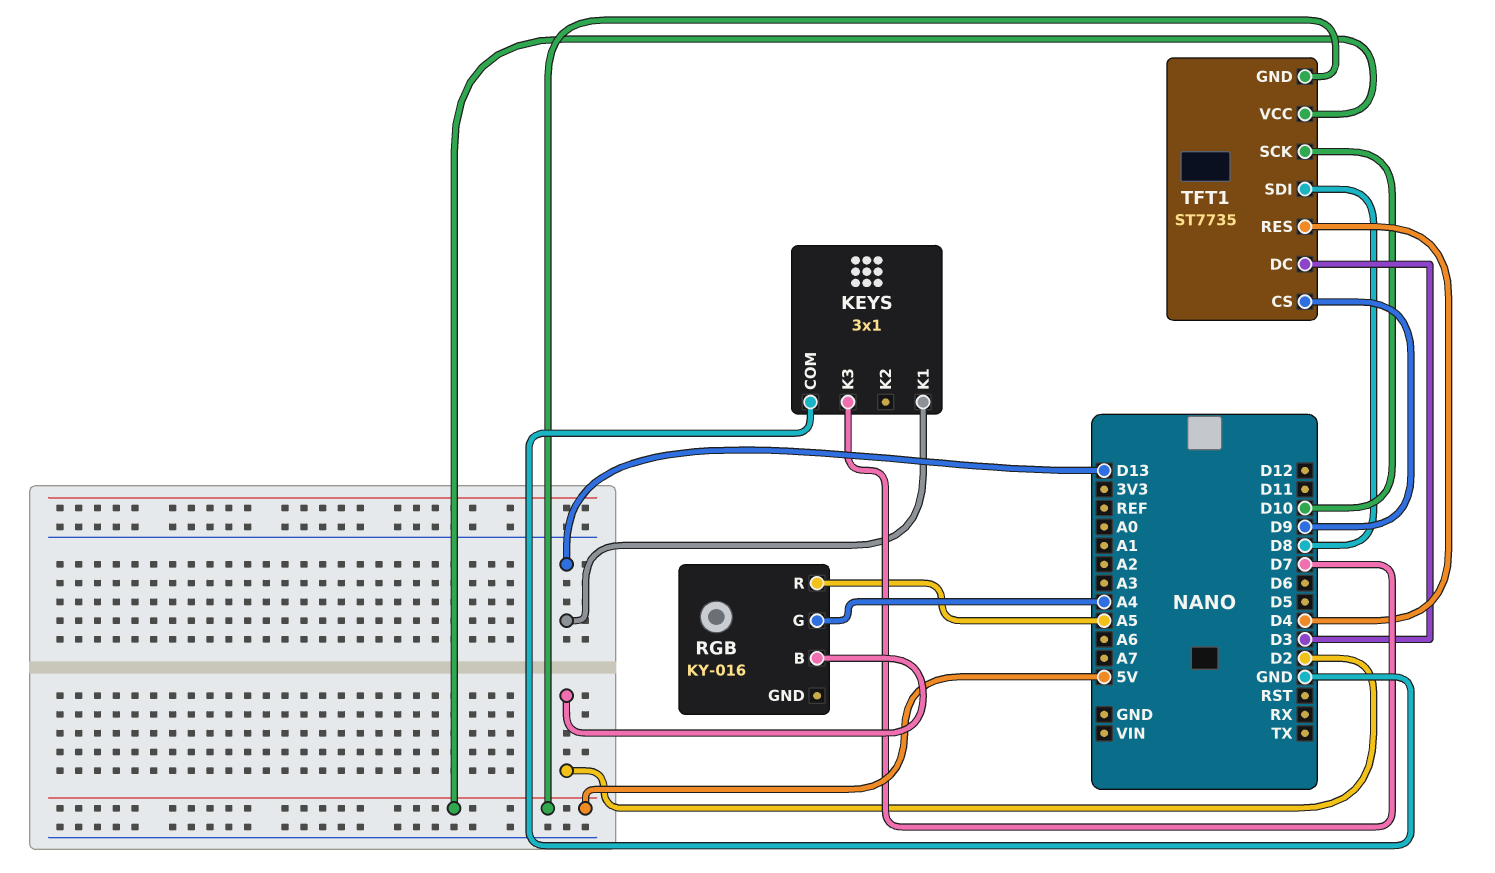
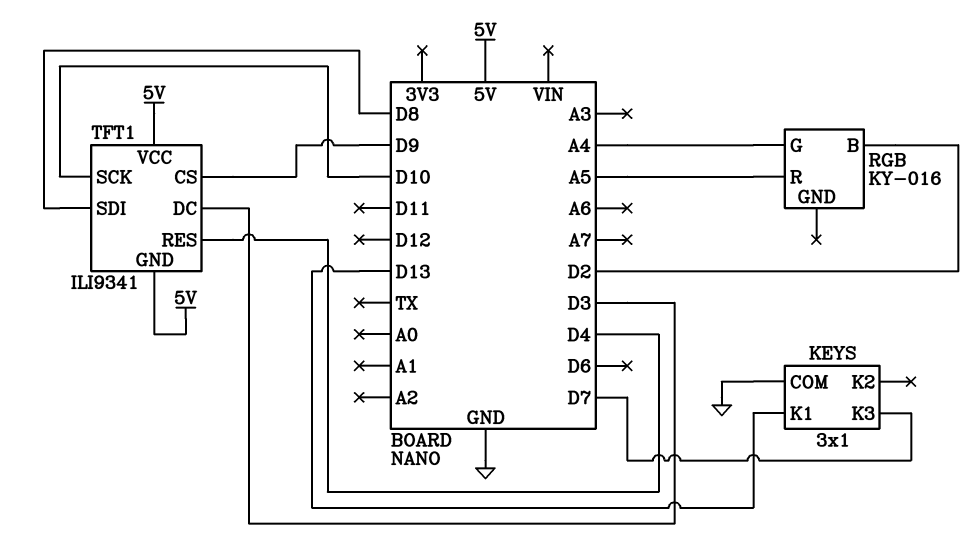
TFT1: ST7735 -> ILI9341

